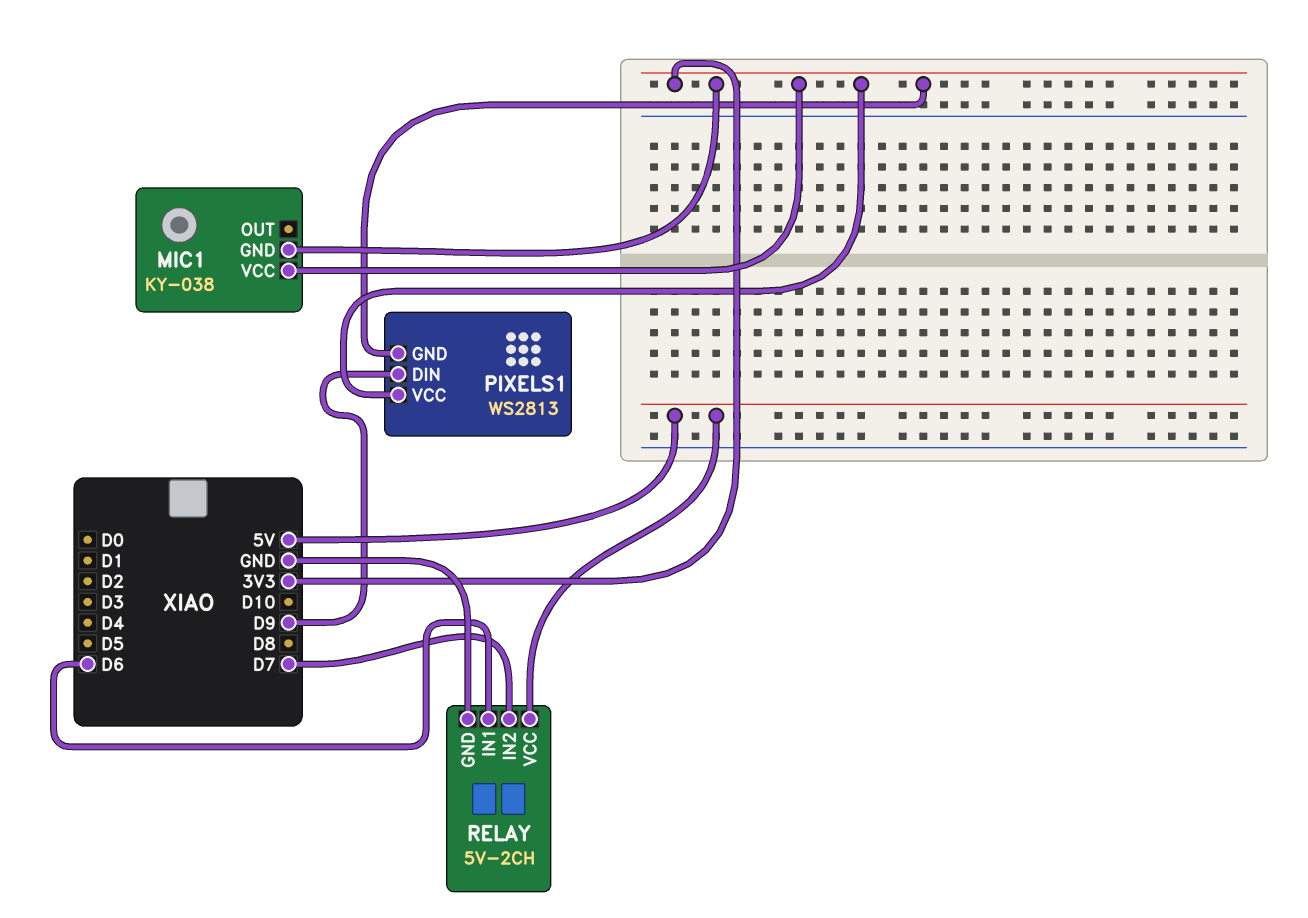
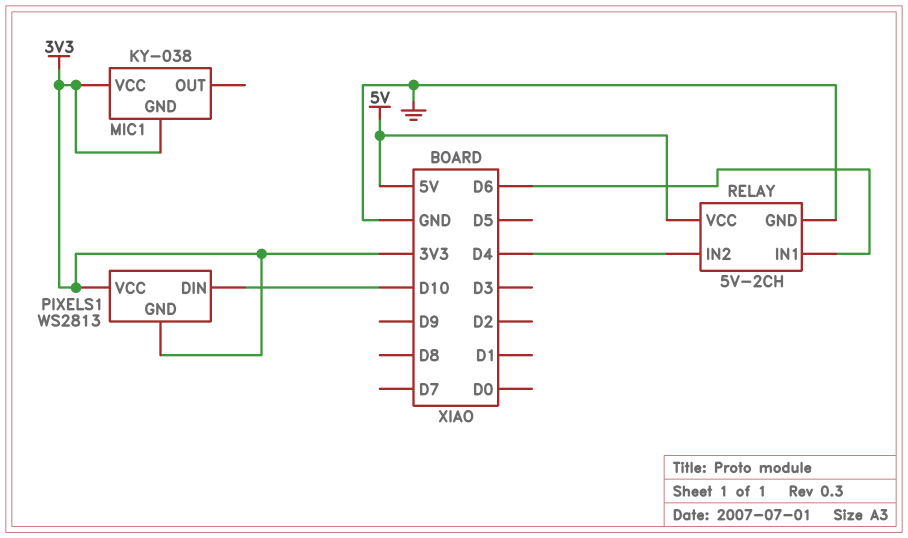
PIXELS1 pin DIN: D9 -> D10
RELAY pin IN2: D7 -> D4

